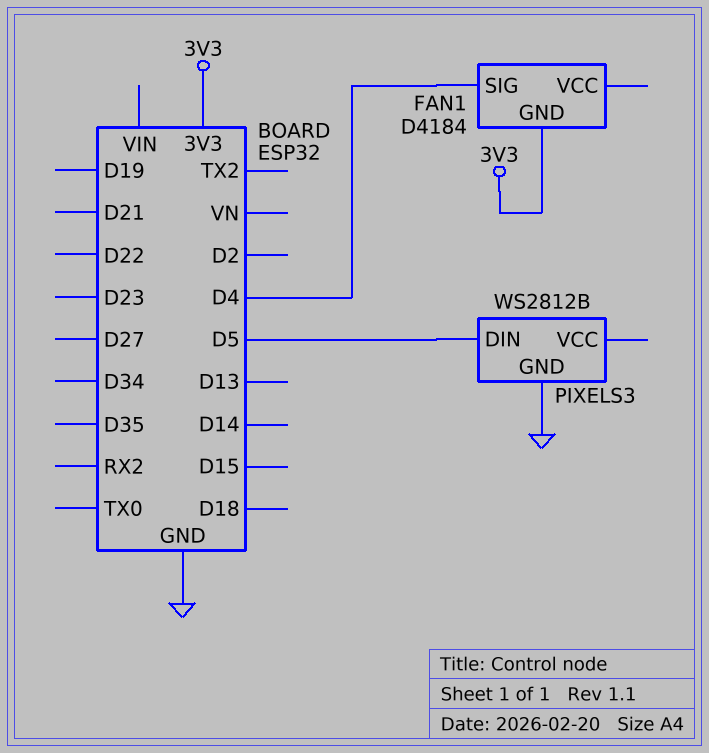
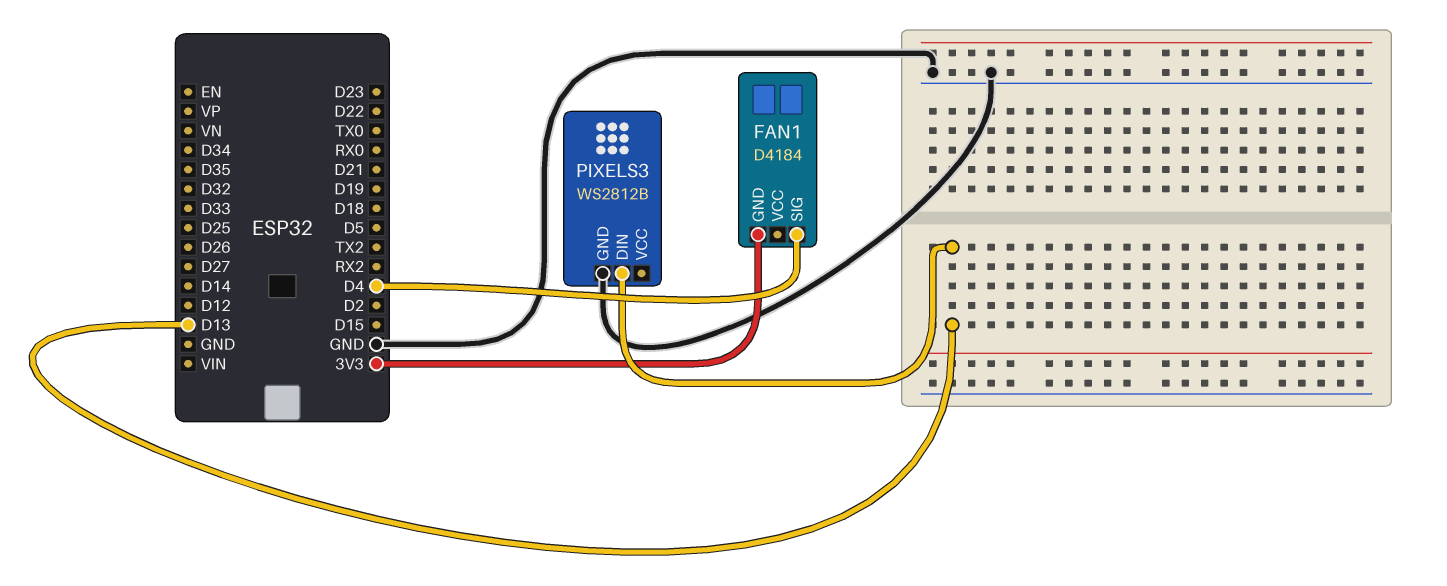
PIXELS3 pin DIN: D5 -> D13

